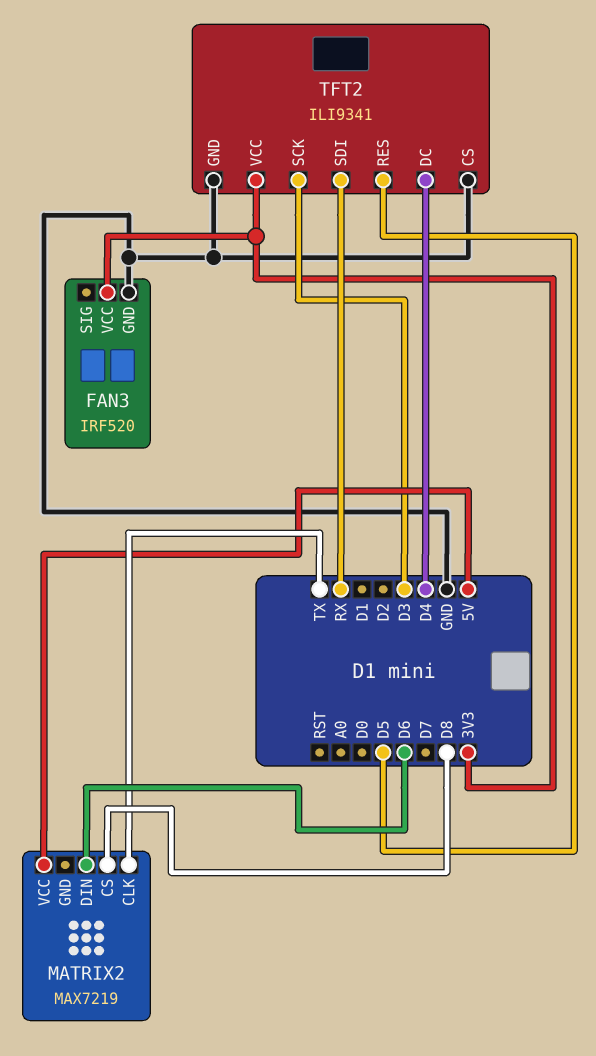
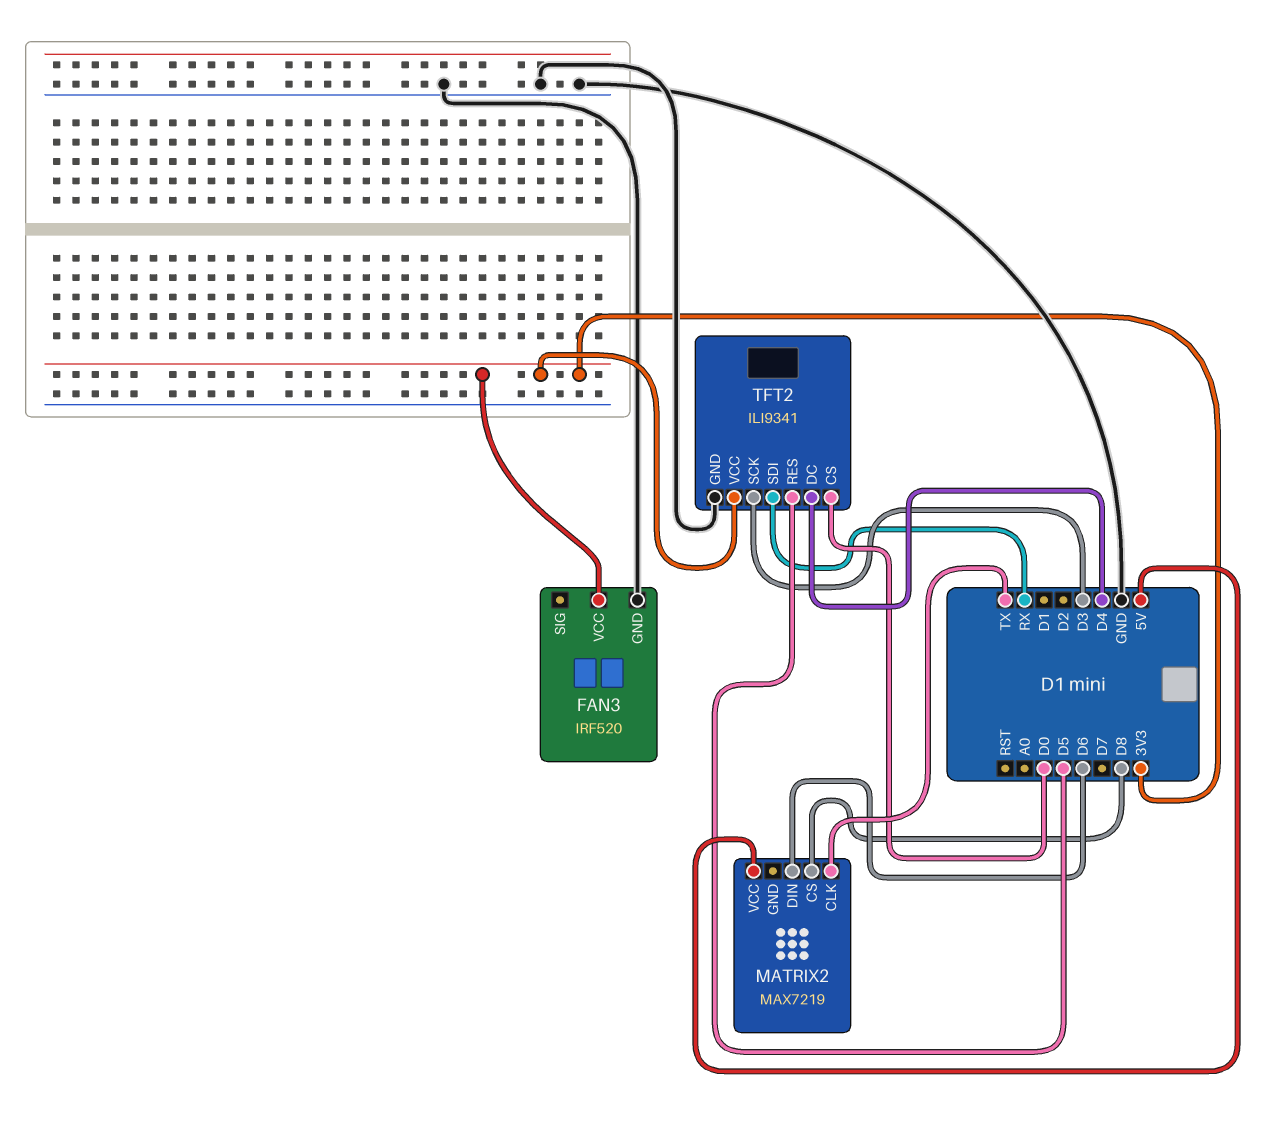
TFT2 pin CS: GND -> D0

